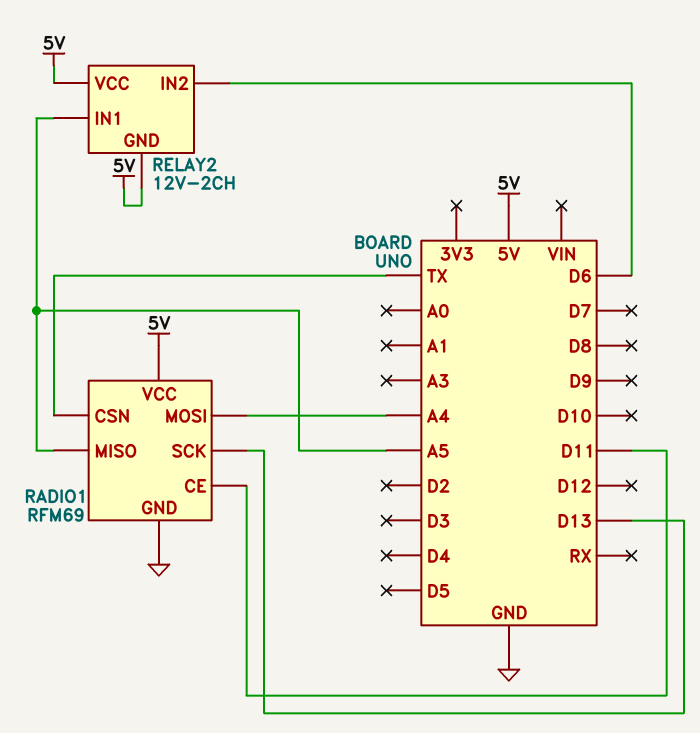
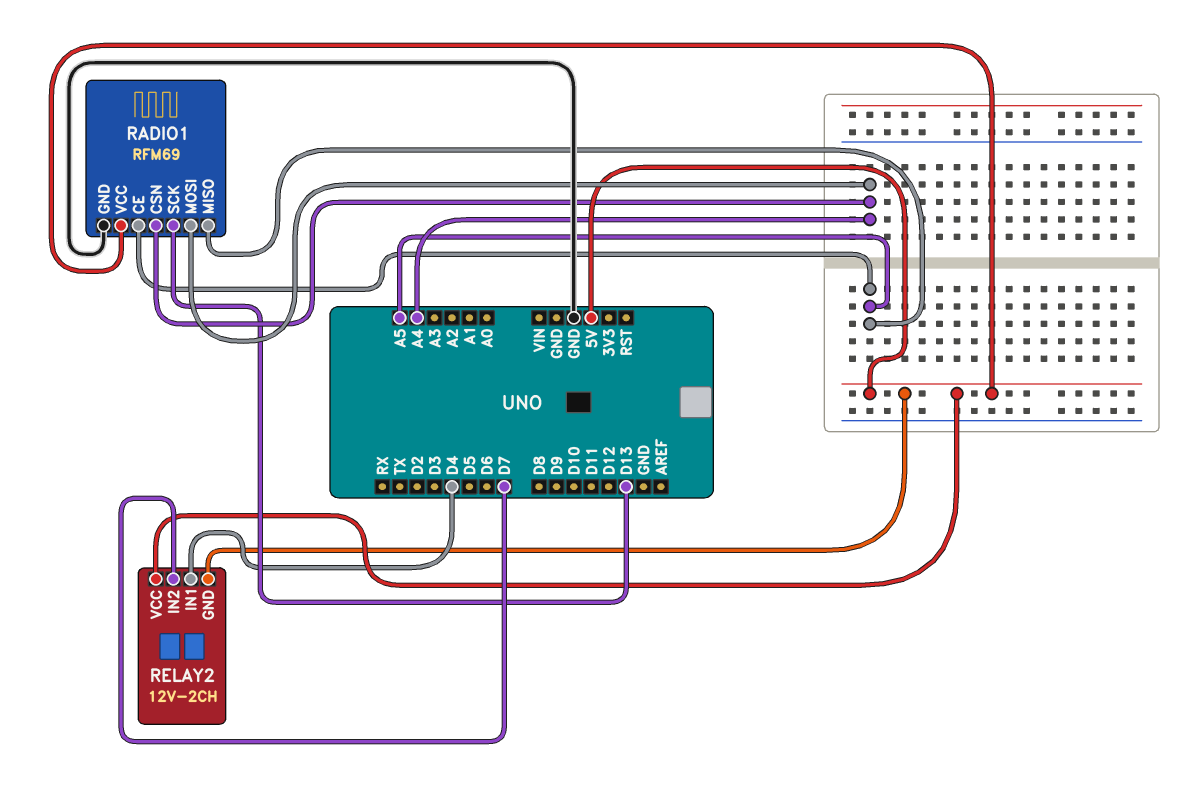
RADIO1 pin CE: D11 -> A5
RADIO1 pin CSN: TX -> A4
RELAY2 pin IN1: A5 -> D4
RELAY2 pin IN2: D6 -> D7

